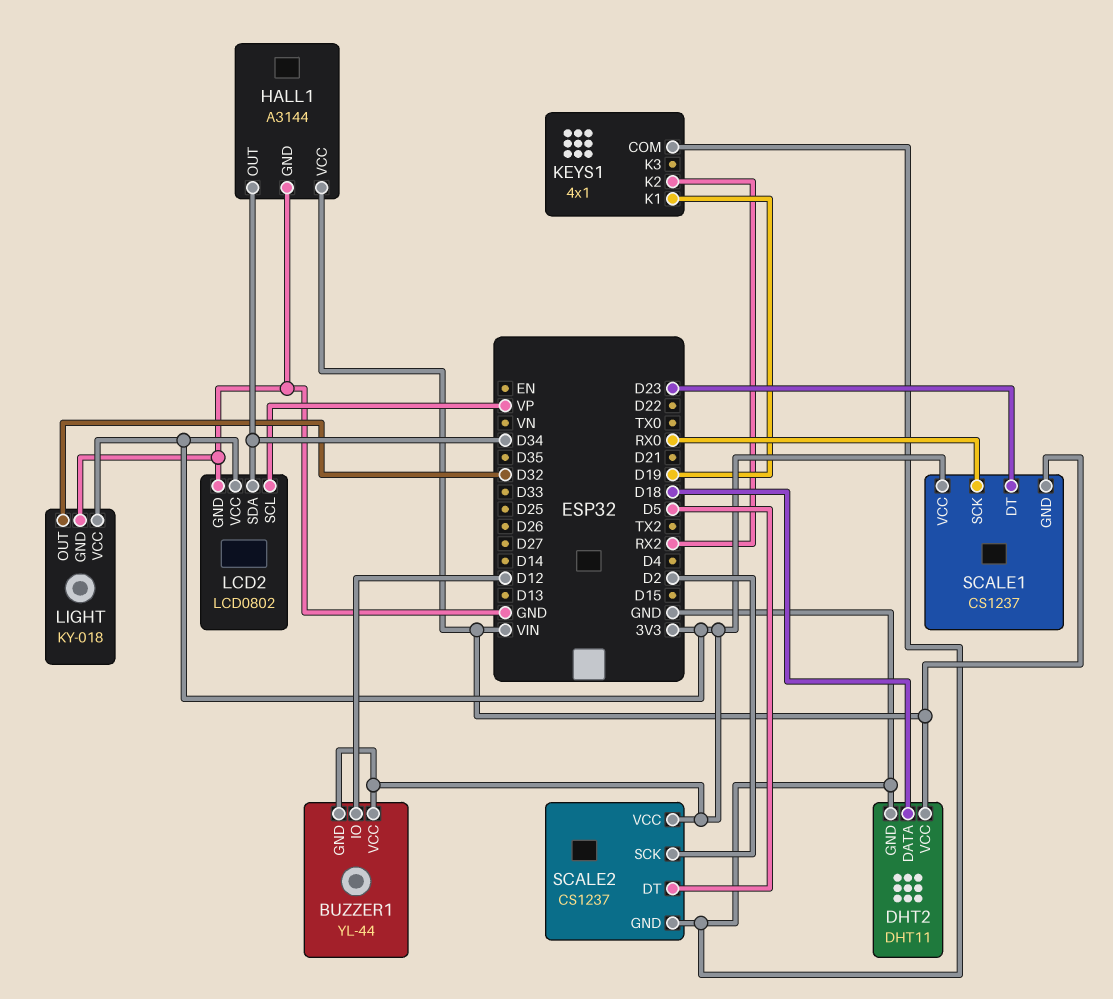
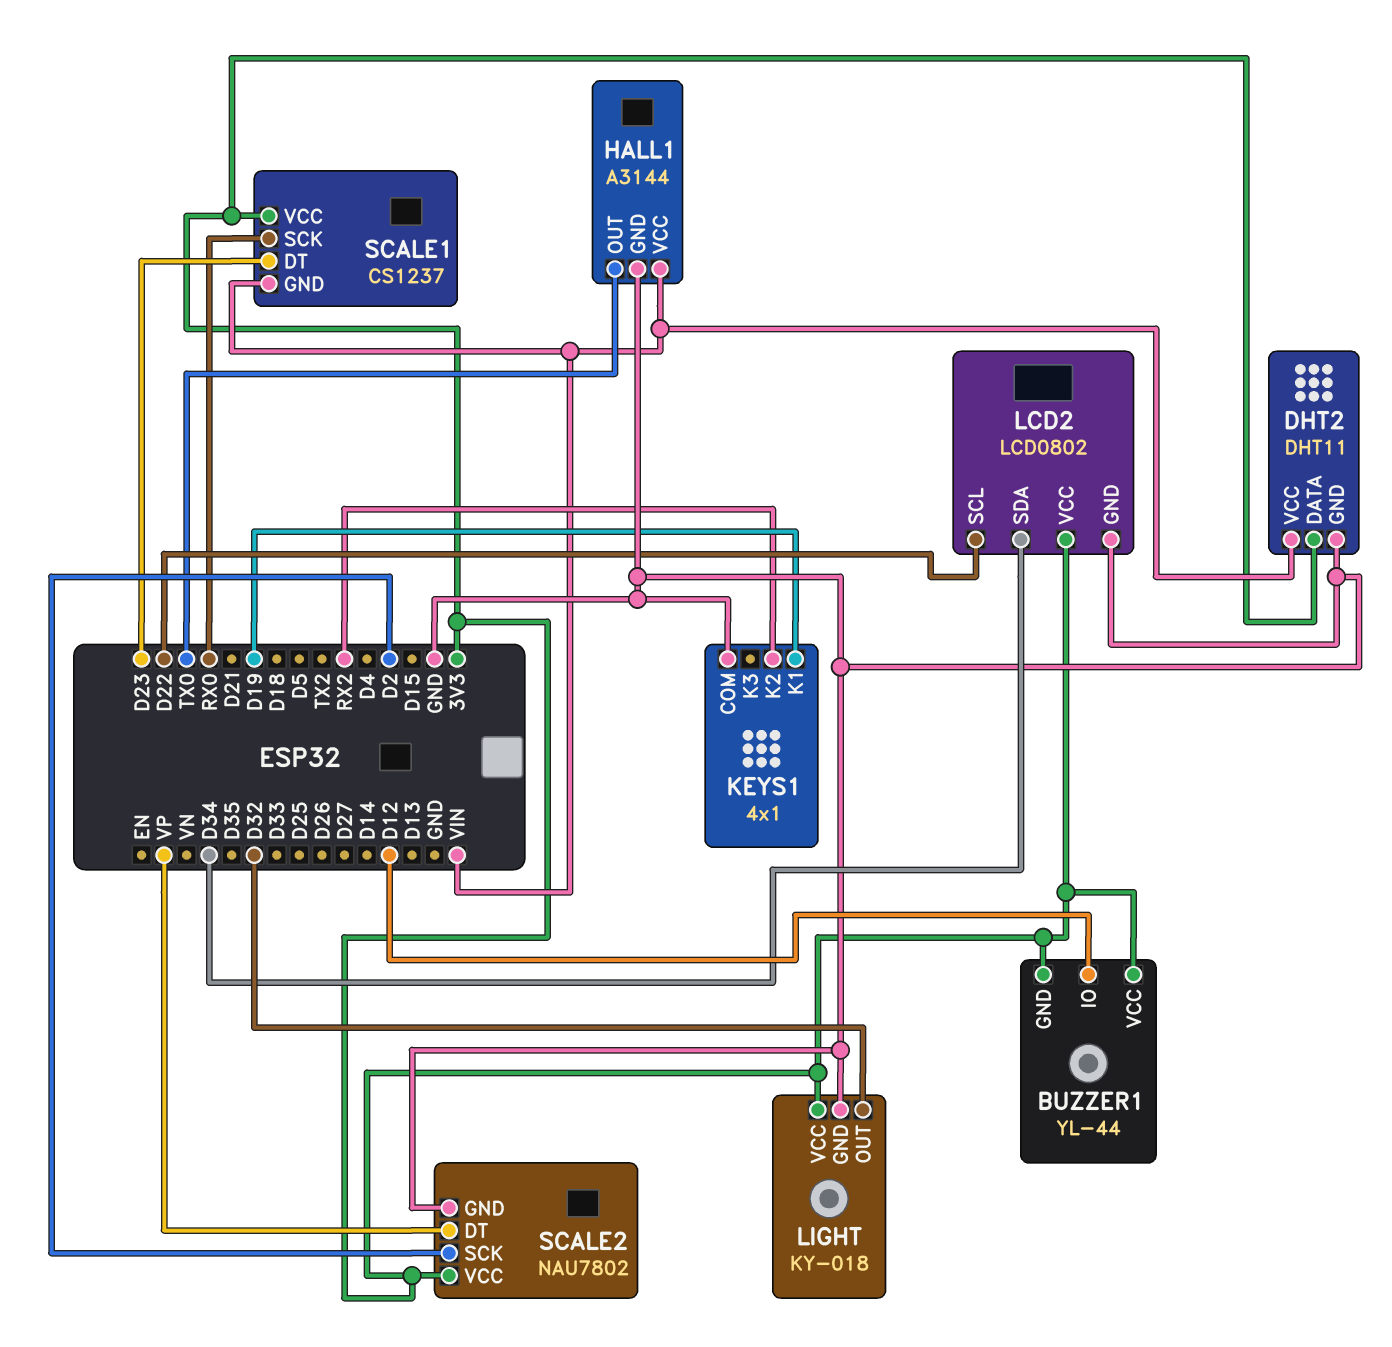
DHT2 pin DATA: D18 -> 3V3
HALL1 pin OUT: D34 -> TX0
LCD2 pin SCL: VP -> D22
SCALE2: CS1237 -> NAU7802
SCALE2 pin DT: D5 -> VP

